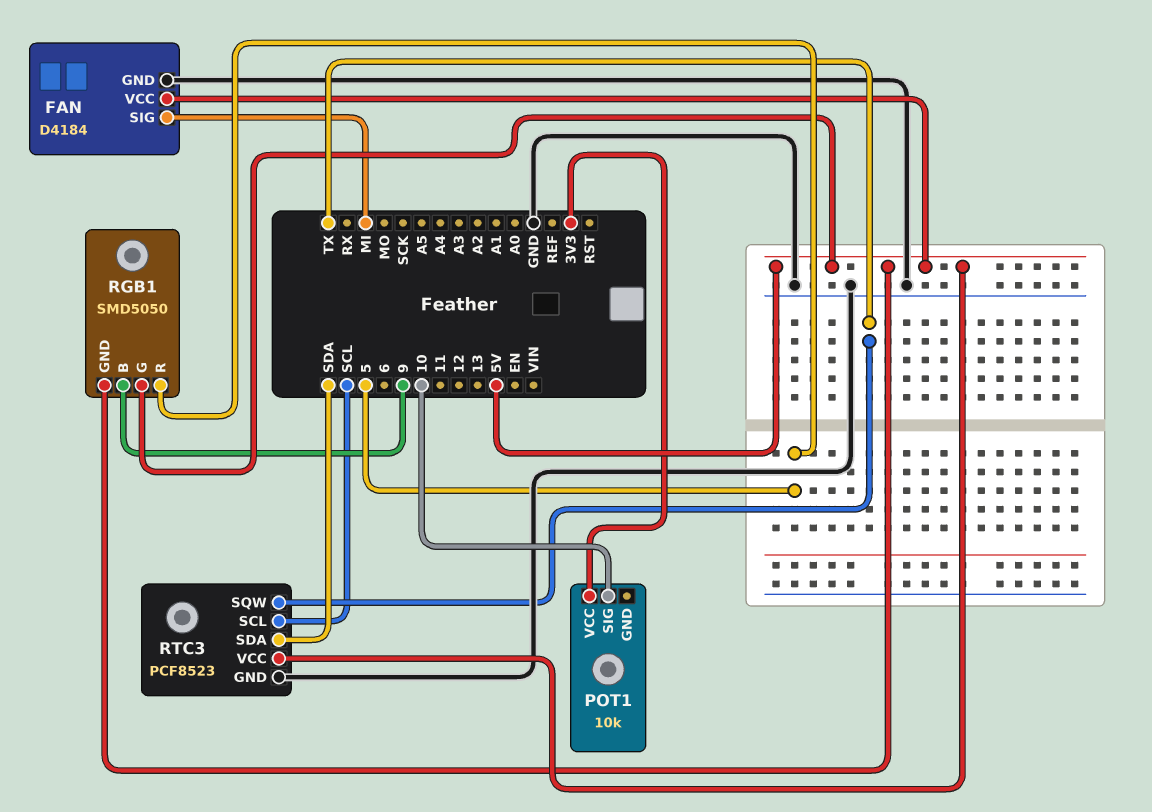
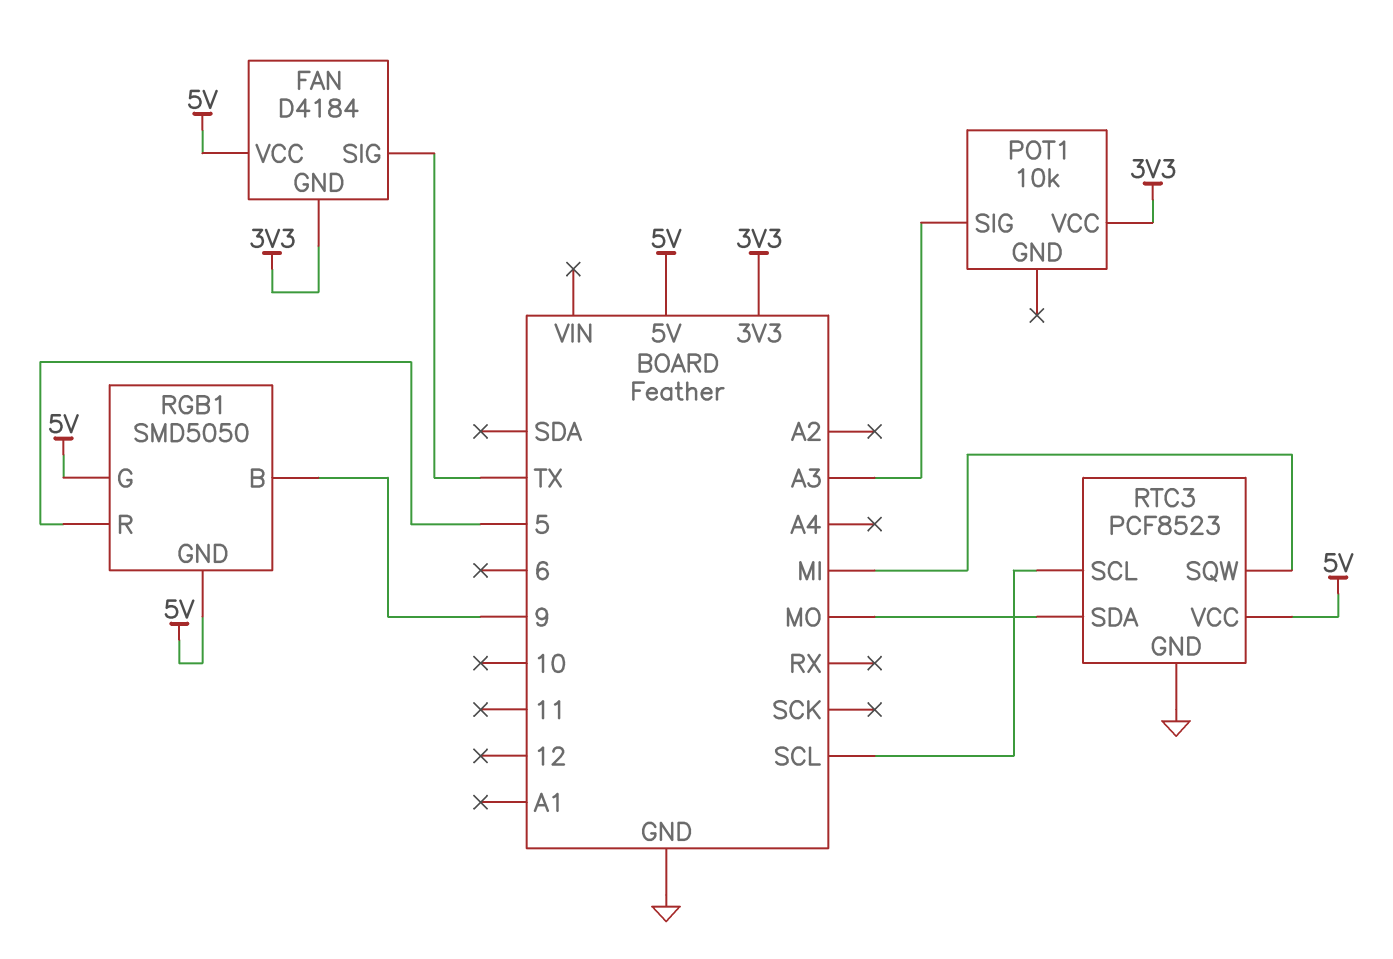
FAN pin GND: GND -> 3V3
FAN pin SIG: MI -> TX
POT1 pin SIG: 10 -> A3
RTC3 pin SDA: SDA -> MO
RTC3 pin SQW: TX -> MI

